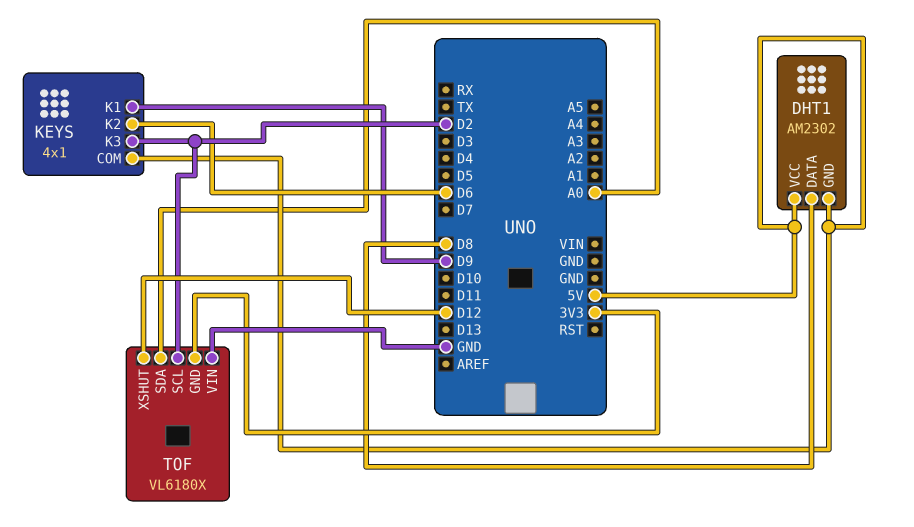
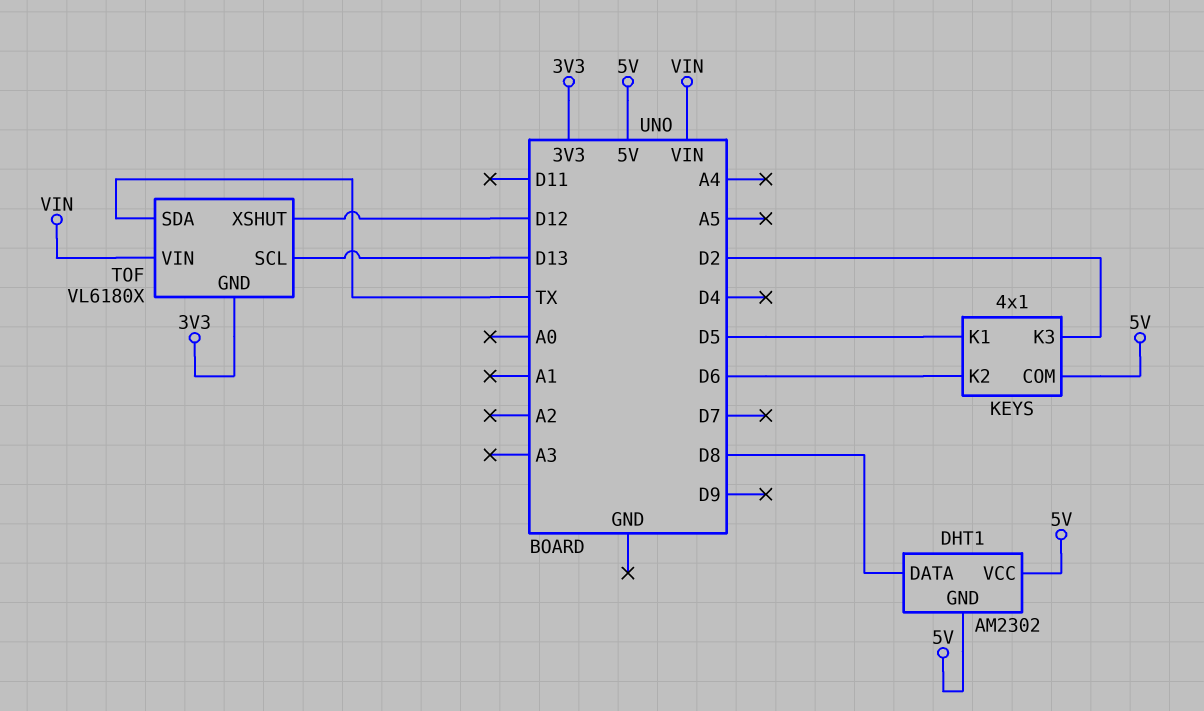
KEYS pin K1: D9 -> D5
TOF pin SCL: D2 -> D13
TOF pin SDA: A0 -> TX
TOF pin VIN: GND -> VIN

